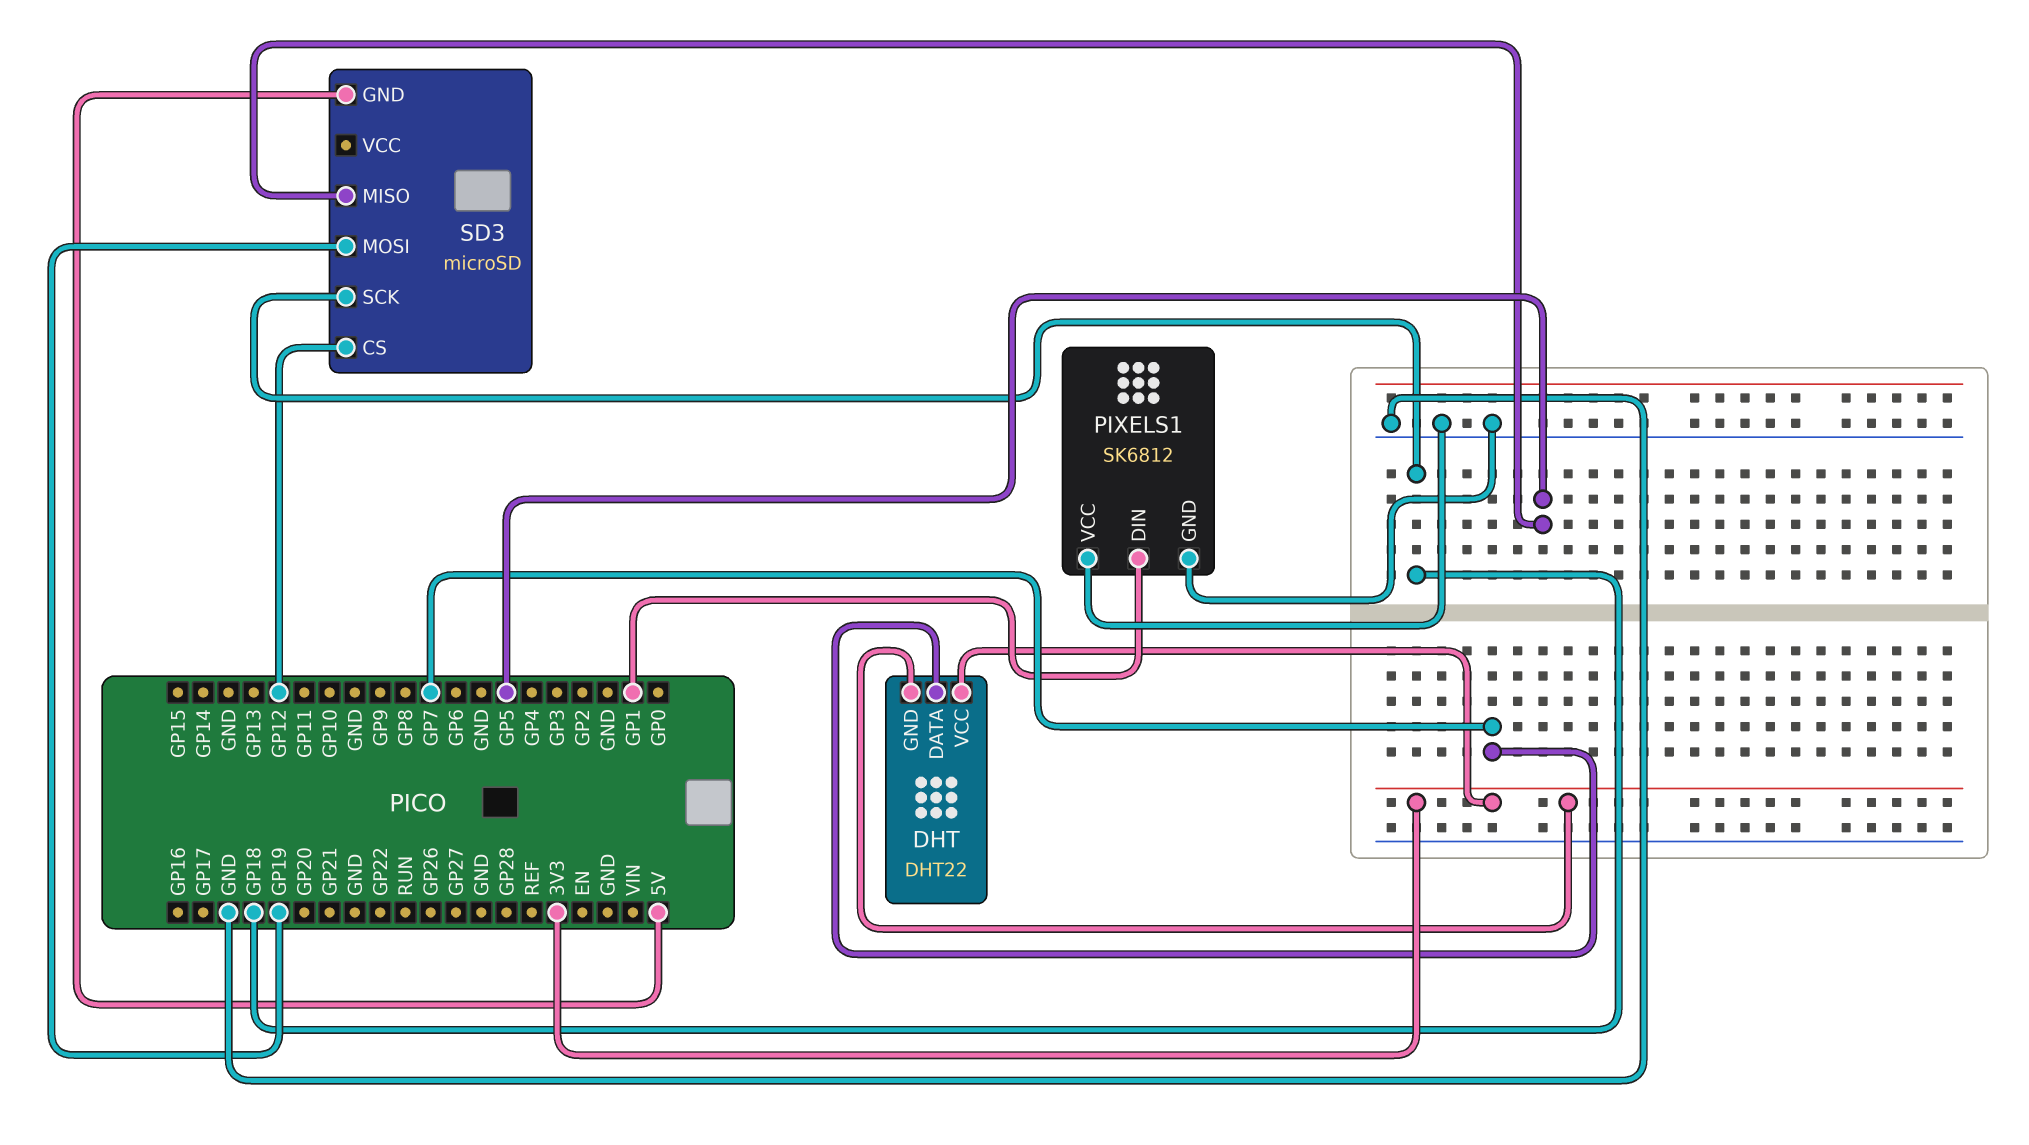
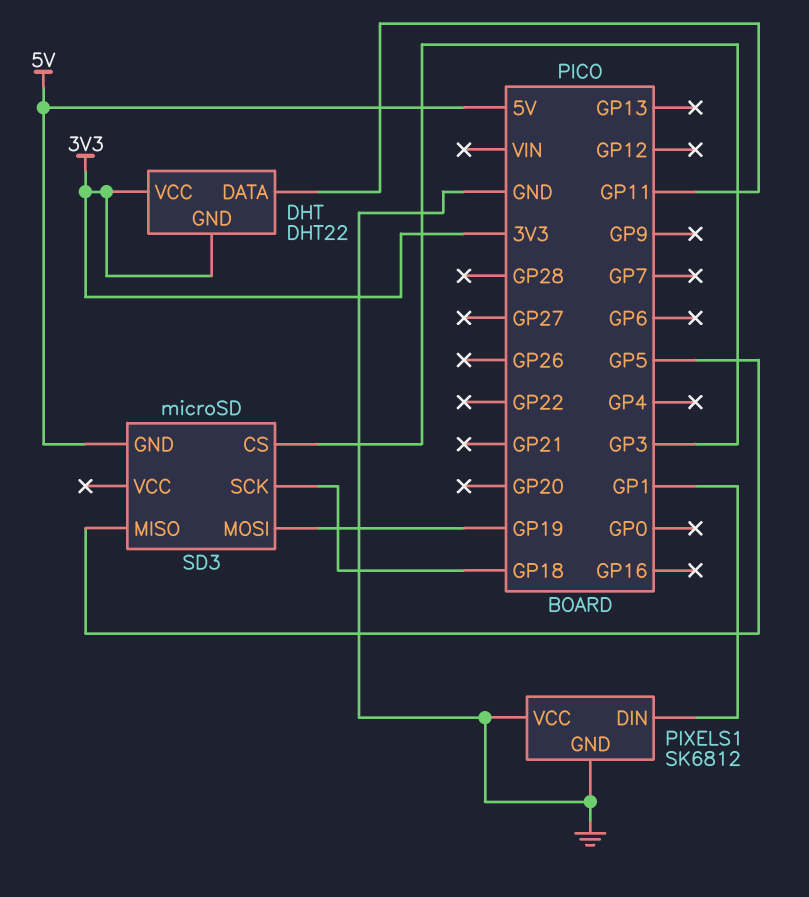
DHT pin DATA: GP7 -> GP11
SD3 pin CS: GP12 -> GP3

